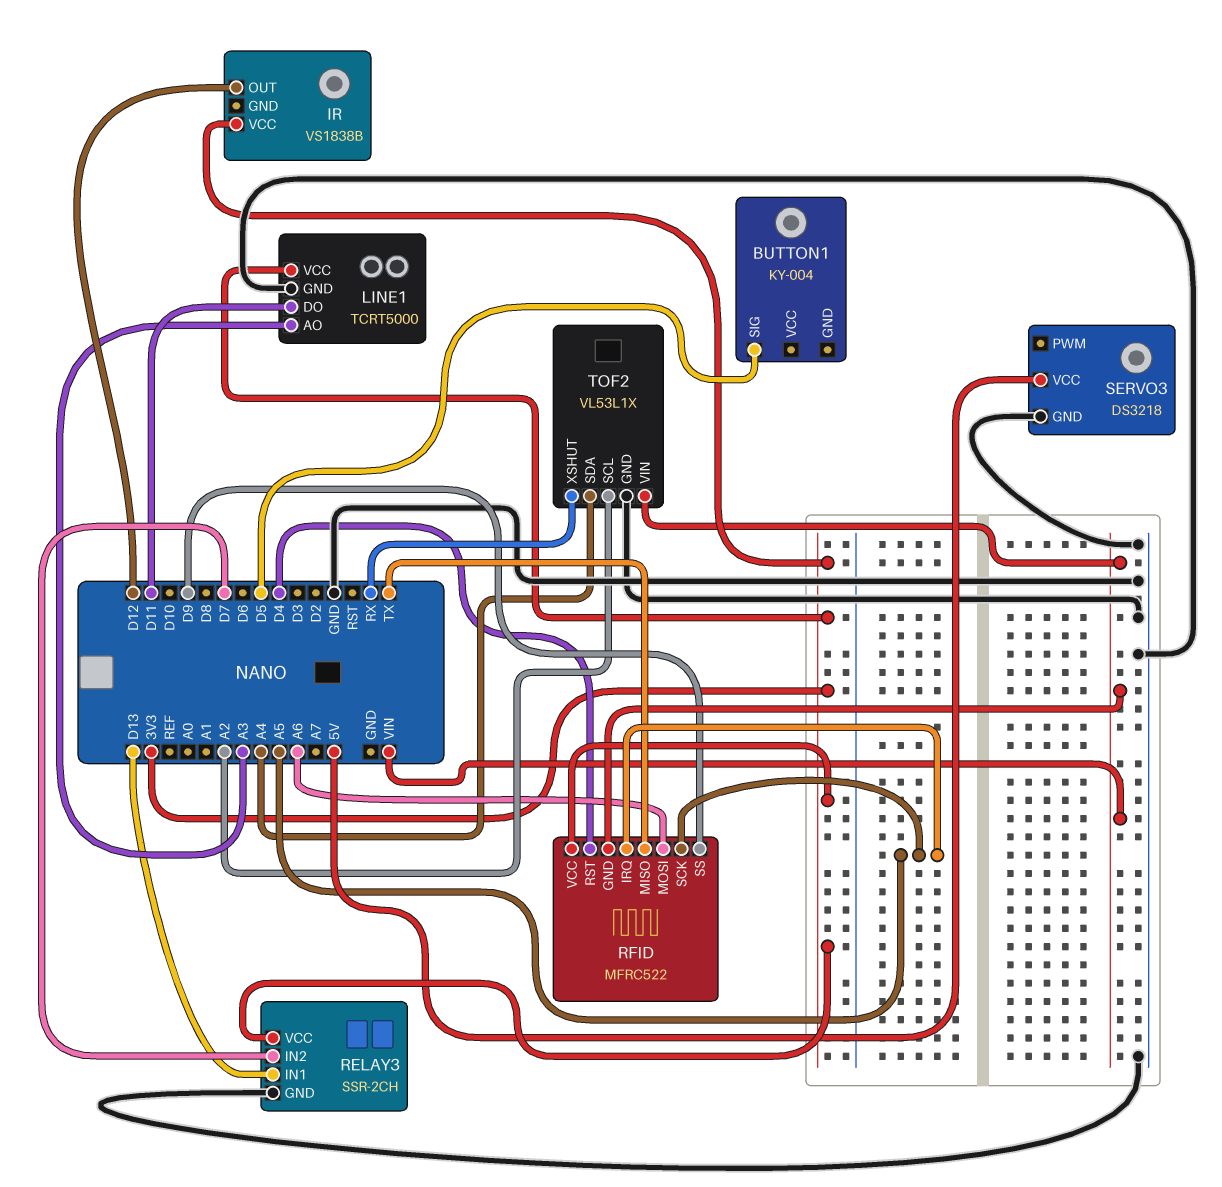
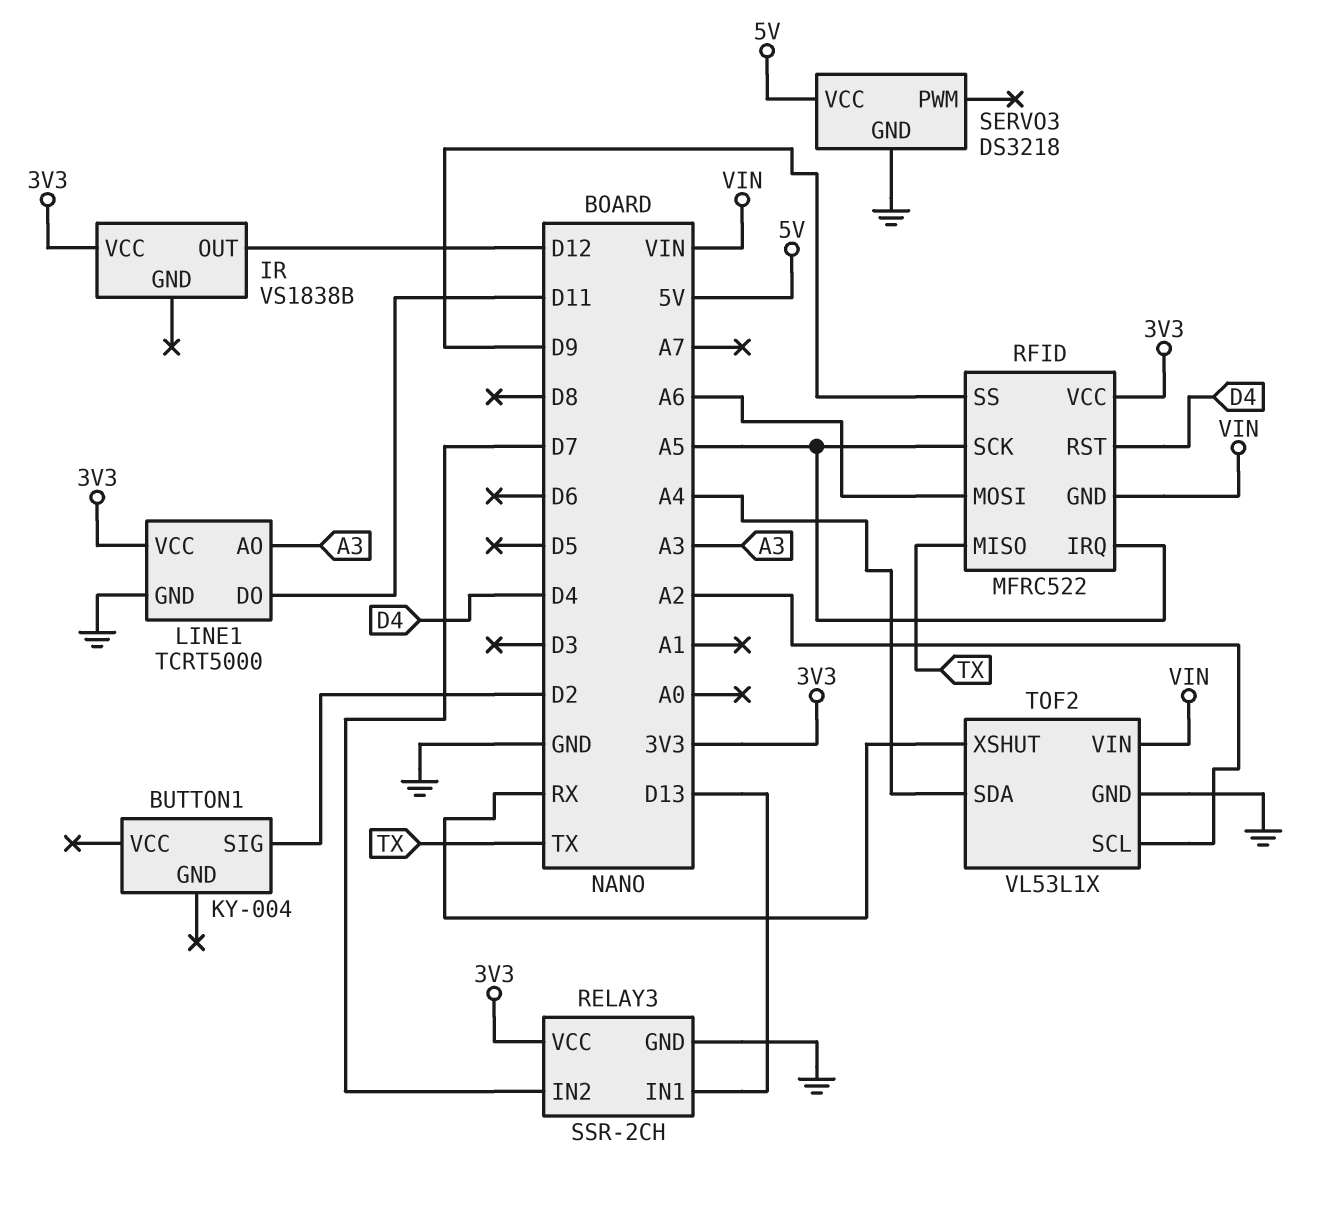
BUTTON1 pin SIG: D5 -> D2

